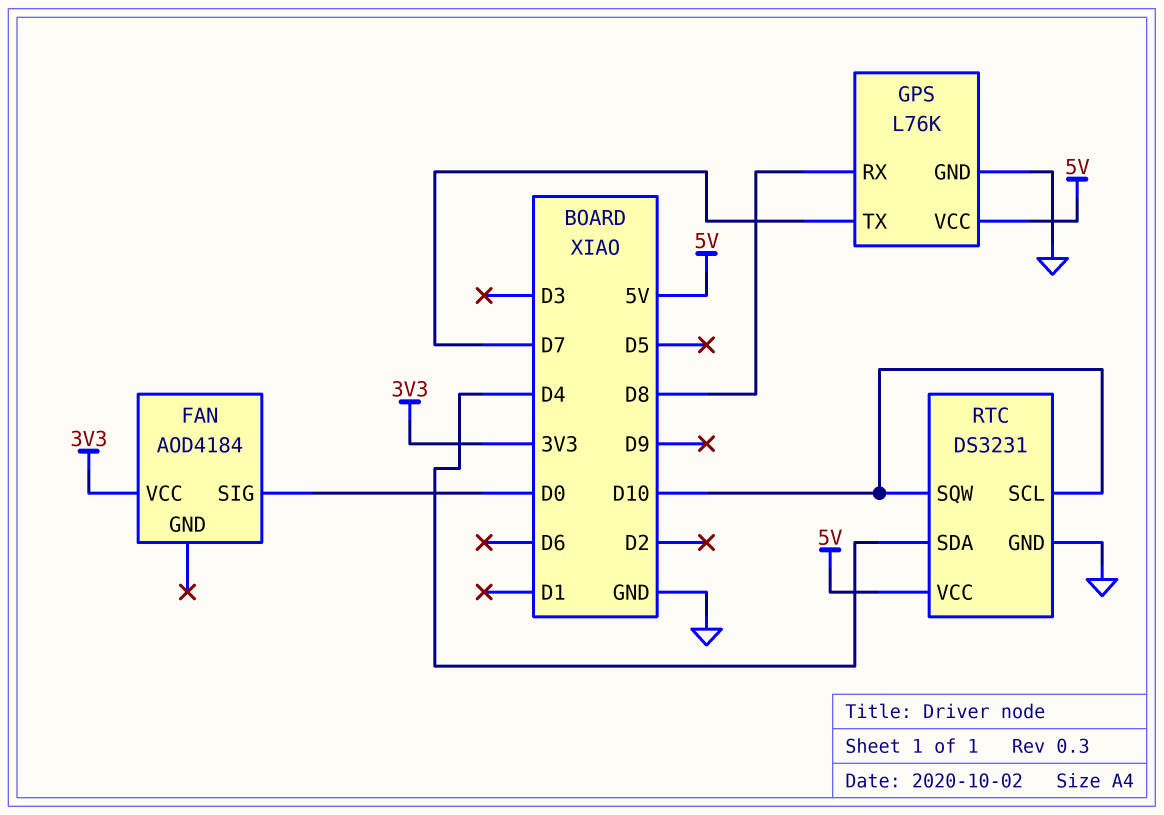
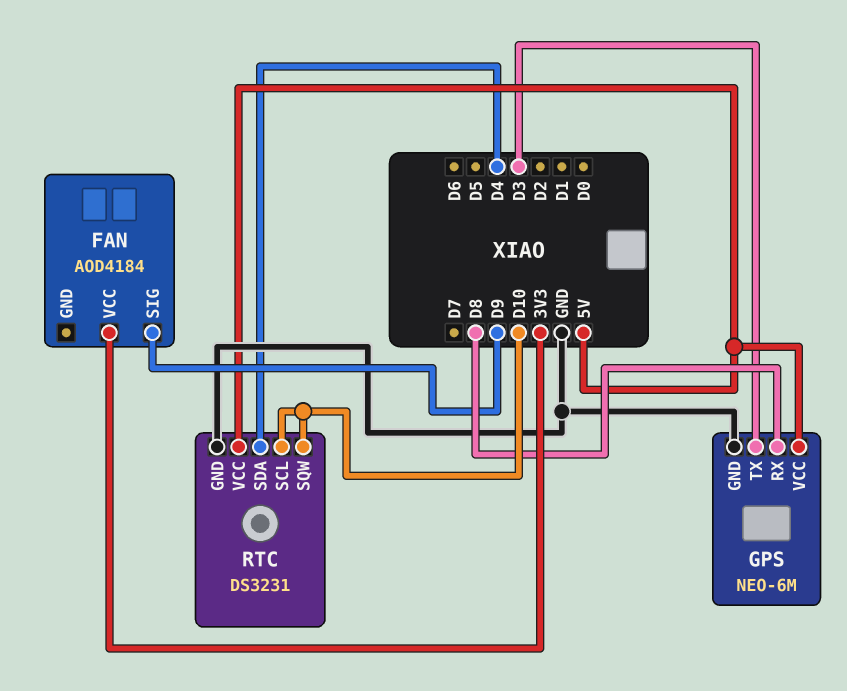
FAN pin SIG: D0 -> D9
GPS: L76K -> NEO-6M
GPS pin TX: D7 -> D3

